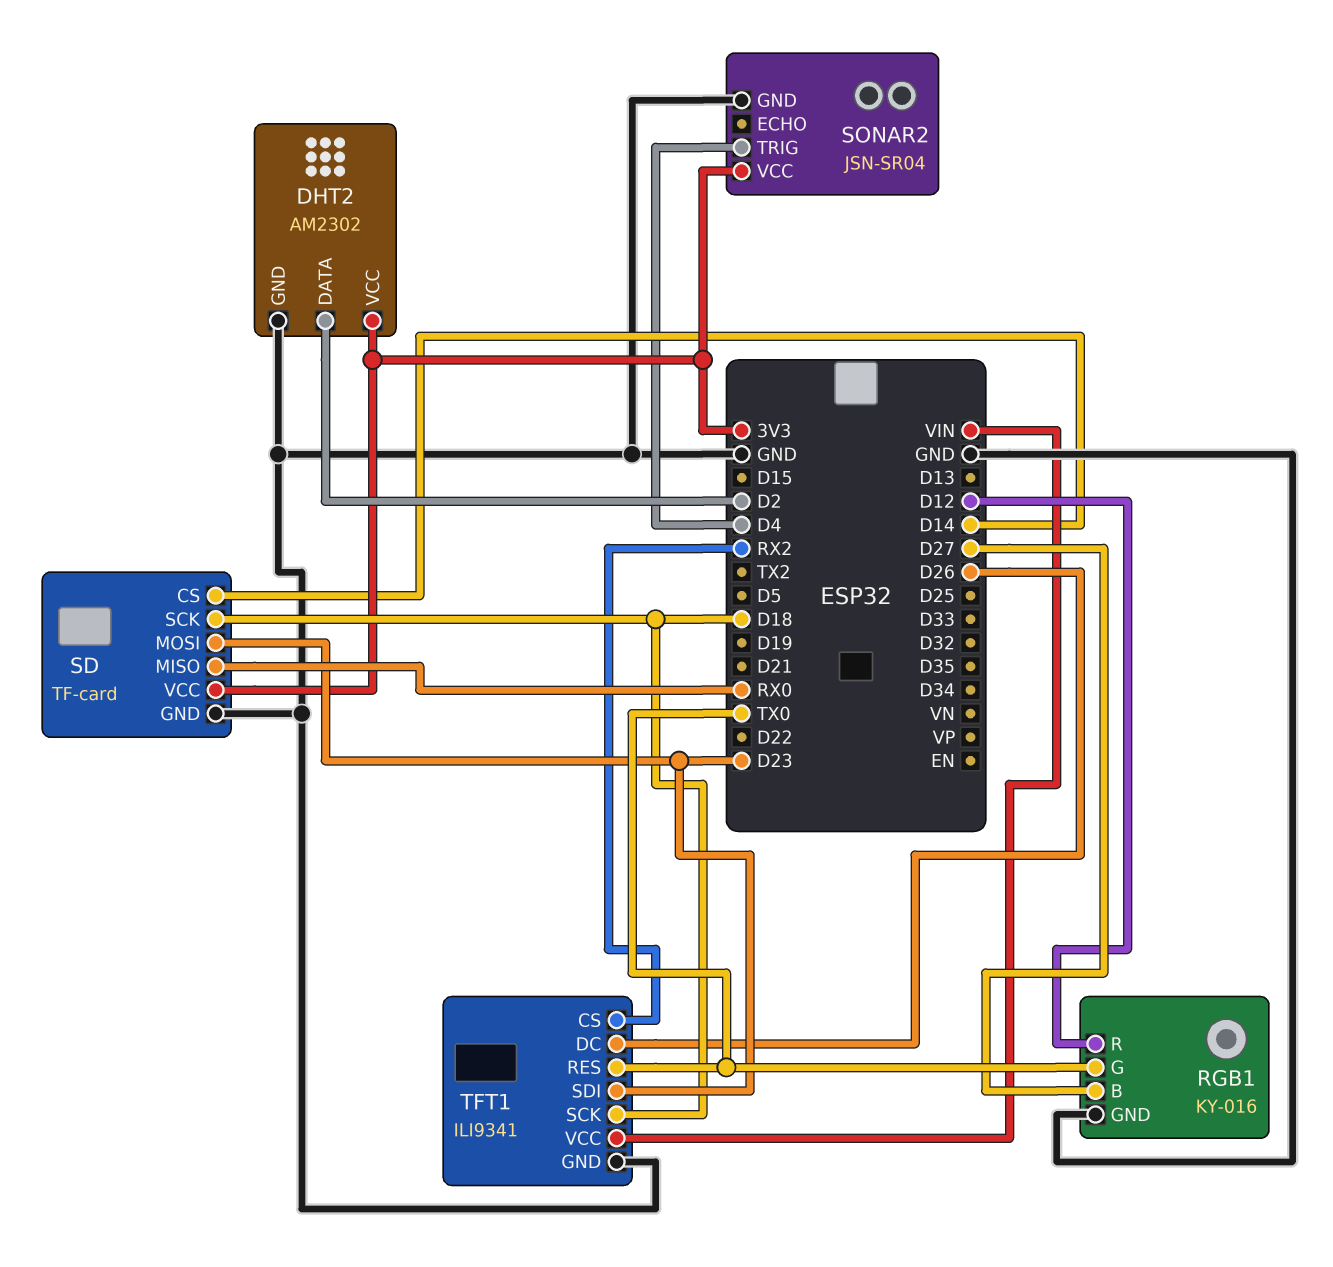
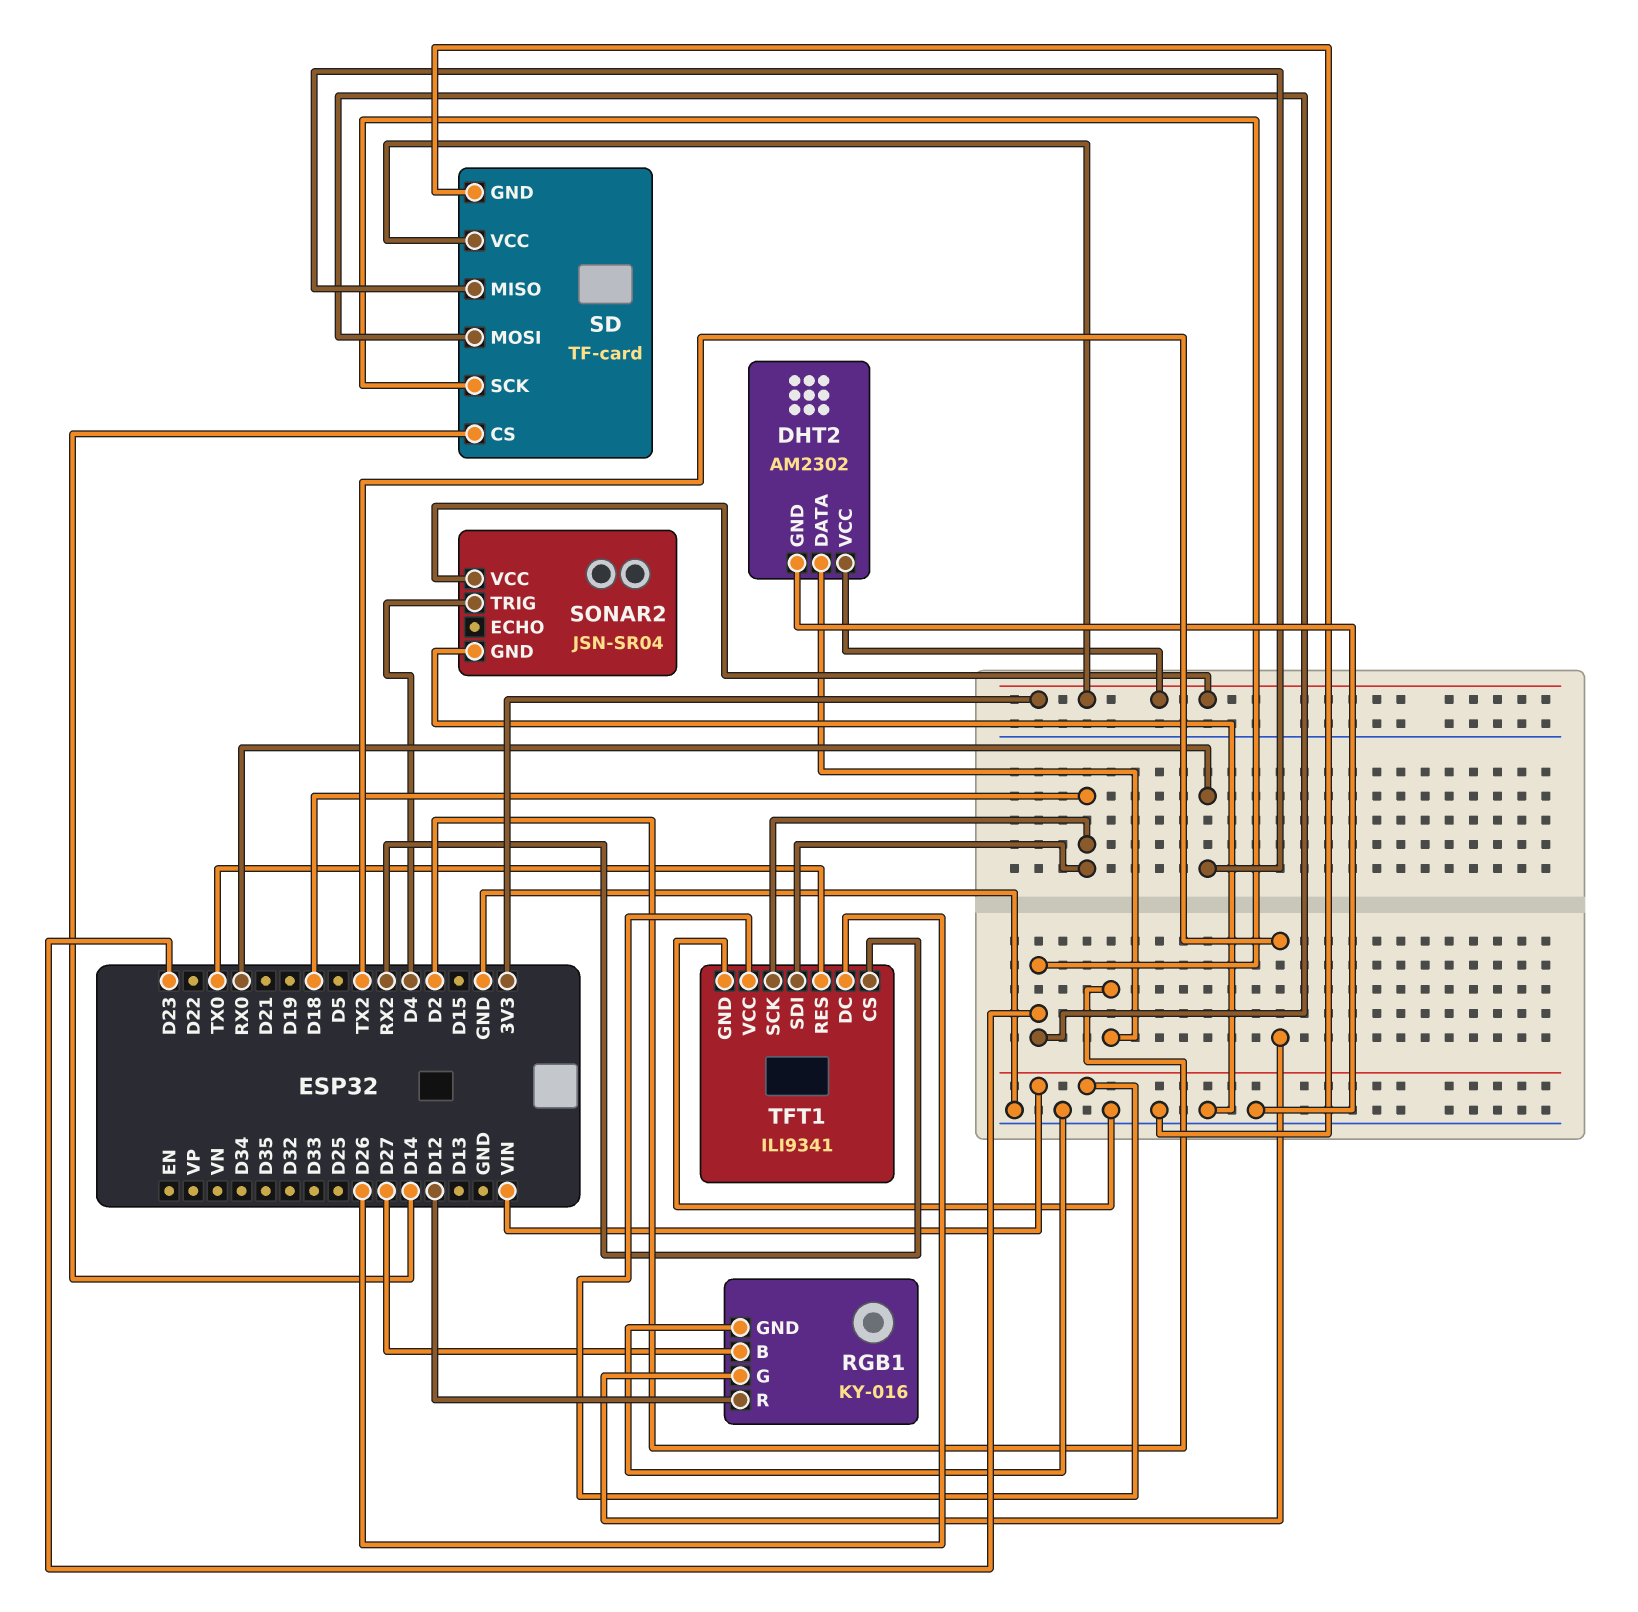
RGB1 pin G: TX0 -> TX2
SD pin SCK: D18 -> D23
TFT1 pin SDI: D23 -> D18

